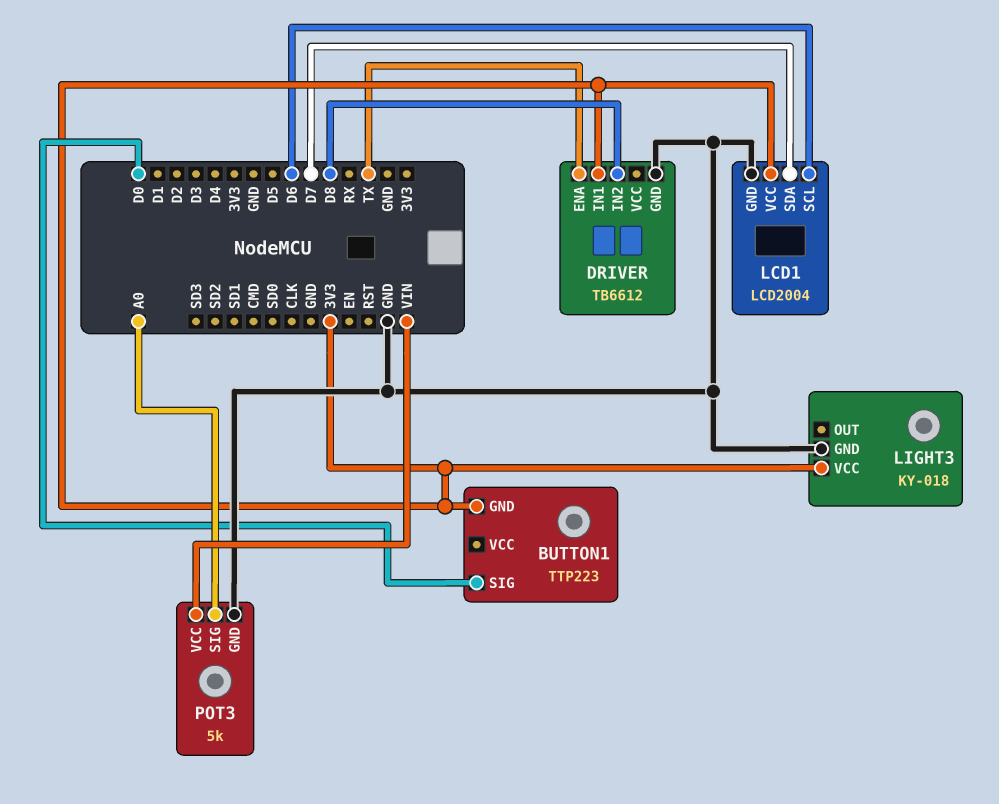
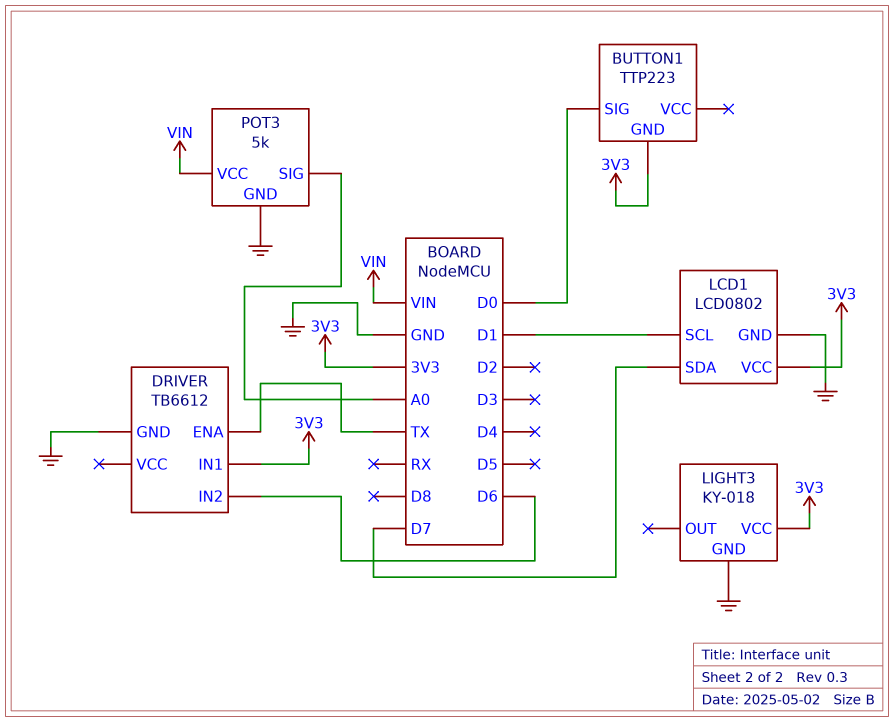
DRIVER pin IN2: D8 -> D6
LCD1: LCD2004 -> LCD0802
LCD1 pin SCL: D6 -> D1

